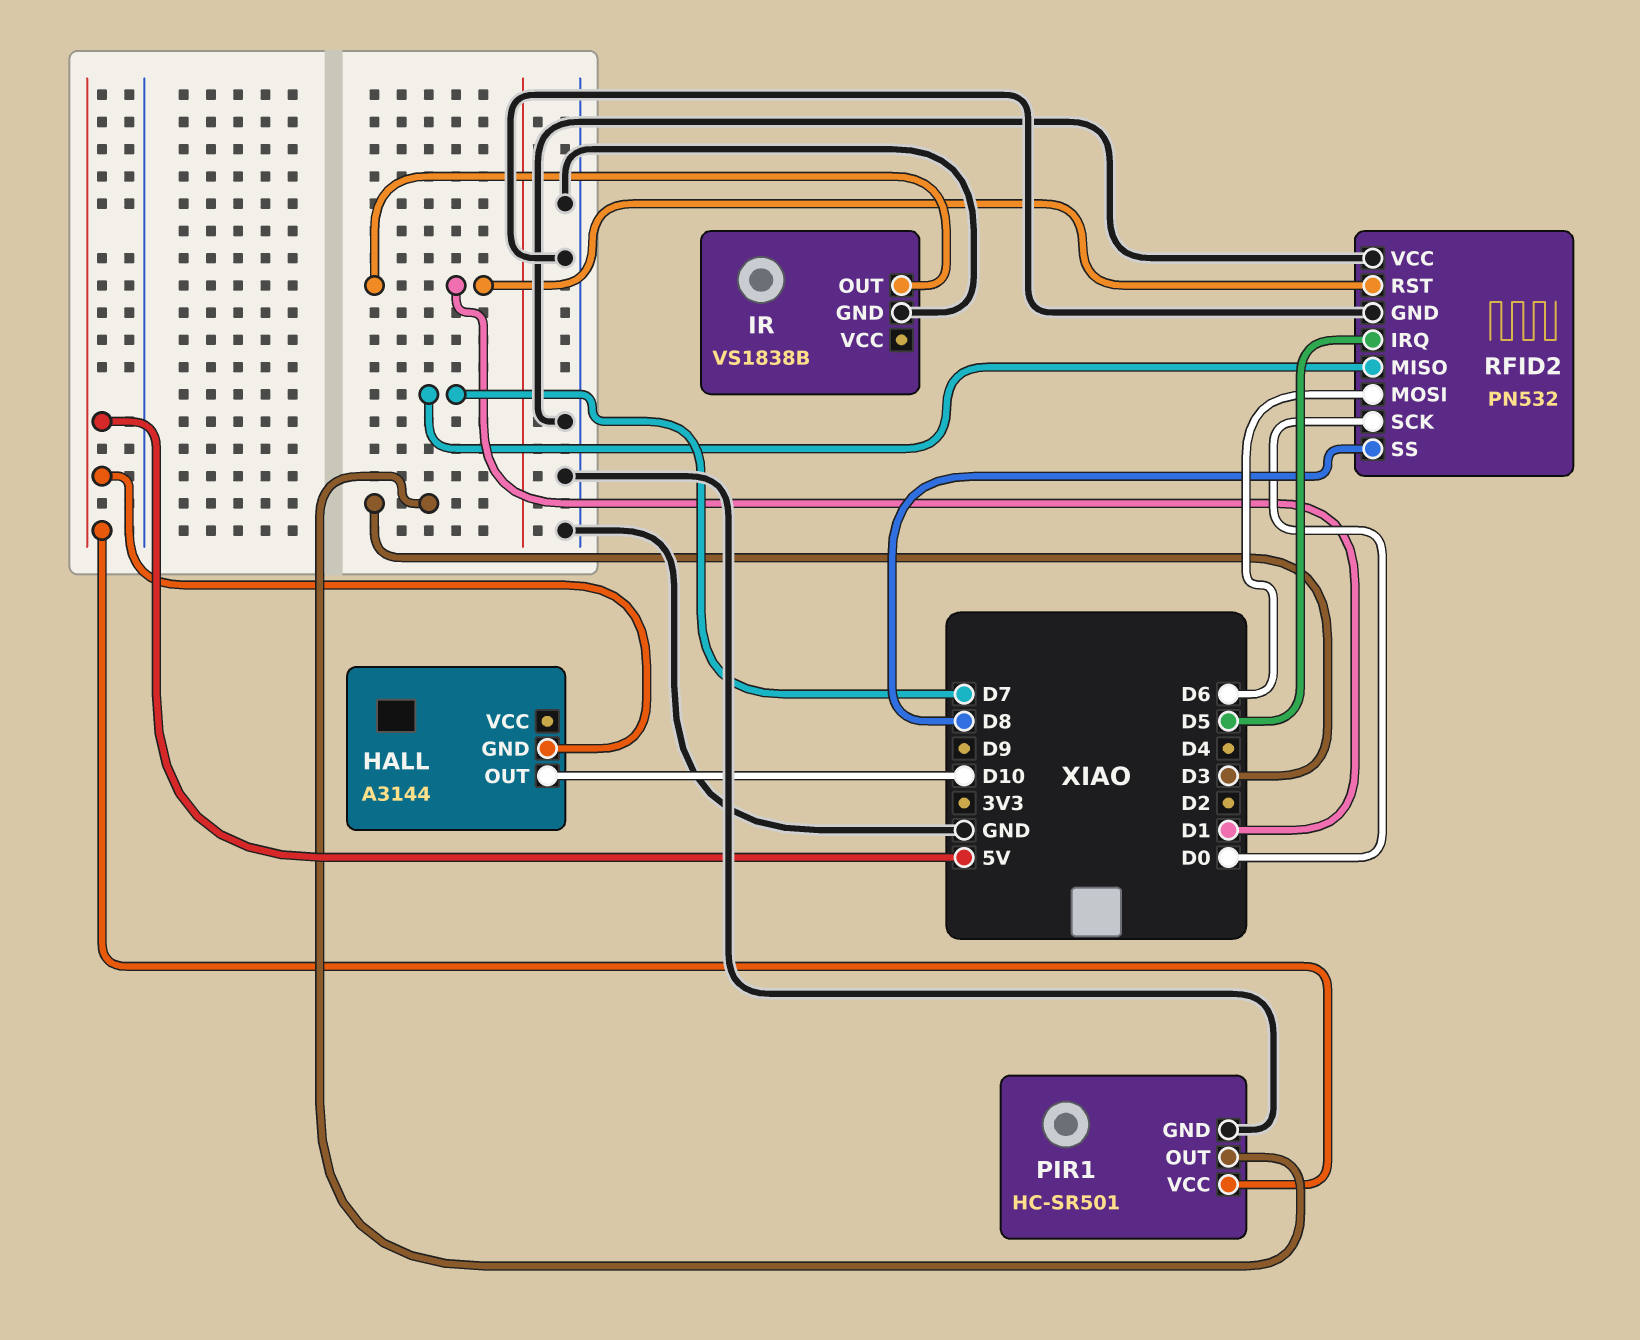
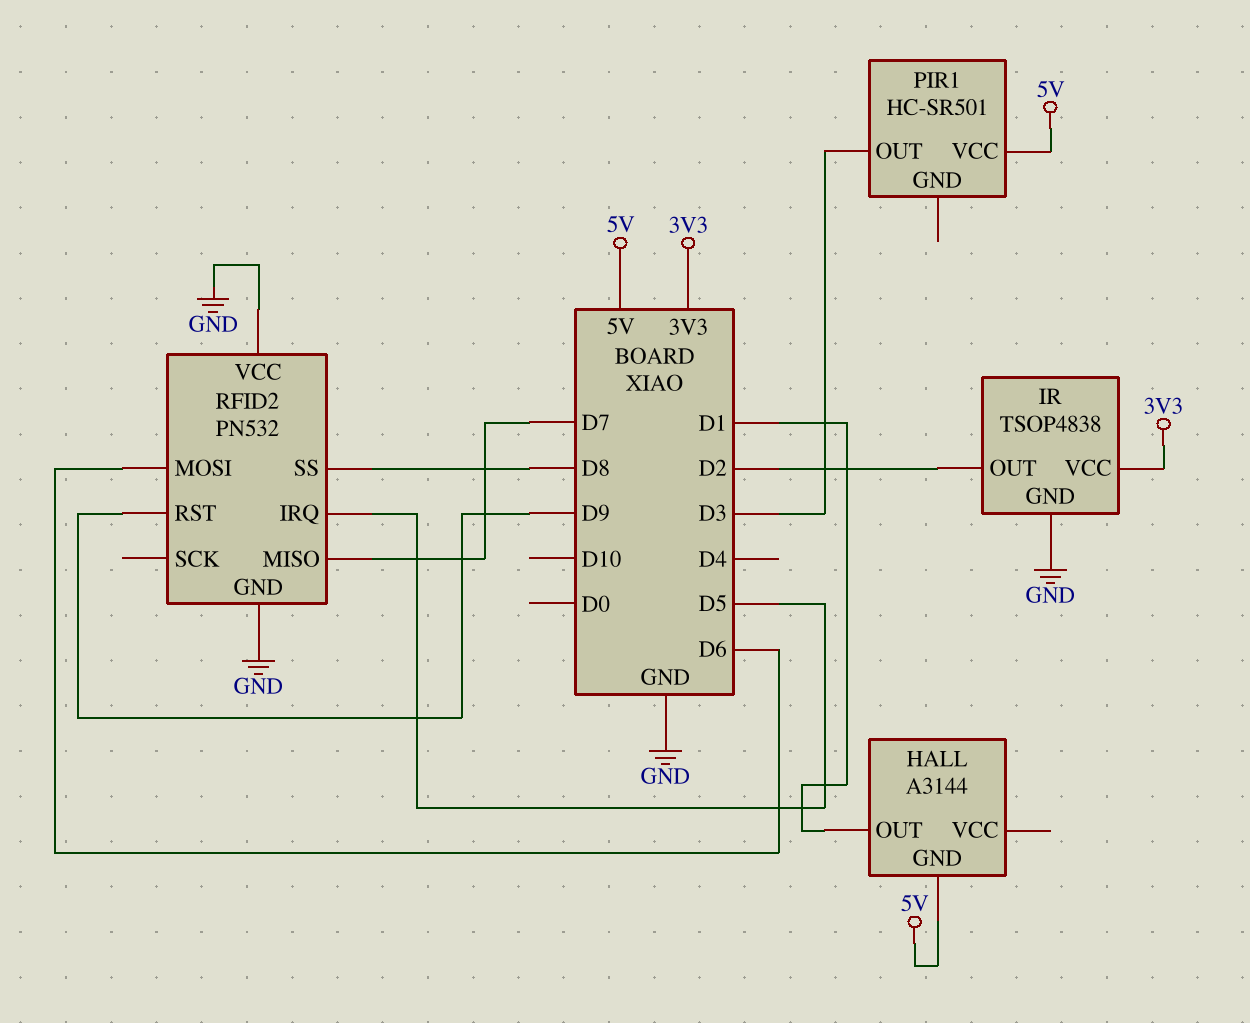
HALL pin OUT: D10 -> D1
IR: VS1838B -> TSOP4838
IR pin OUT: D1 -> D2
IR pin VCC: none -> 3V3
PIR1 pin GND: GND -> none
RFID2 pin RST: D1 -> D9
RFID2 pin SCK: D0 -> none

